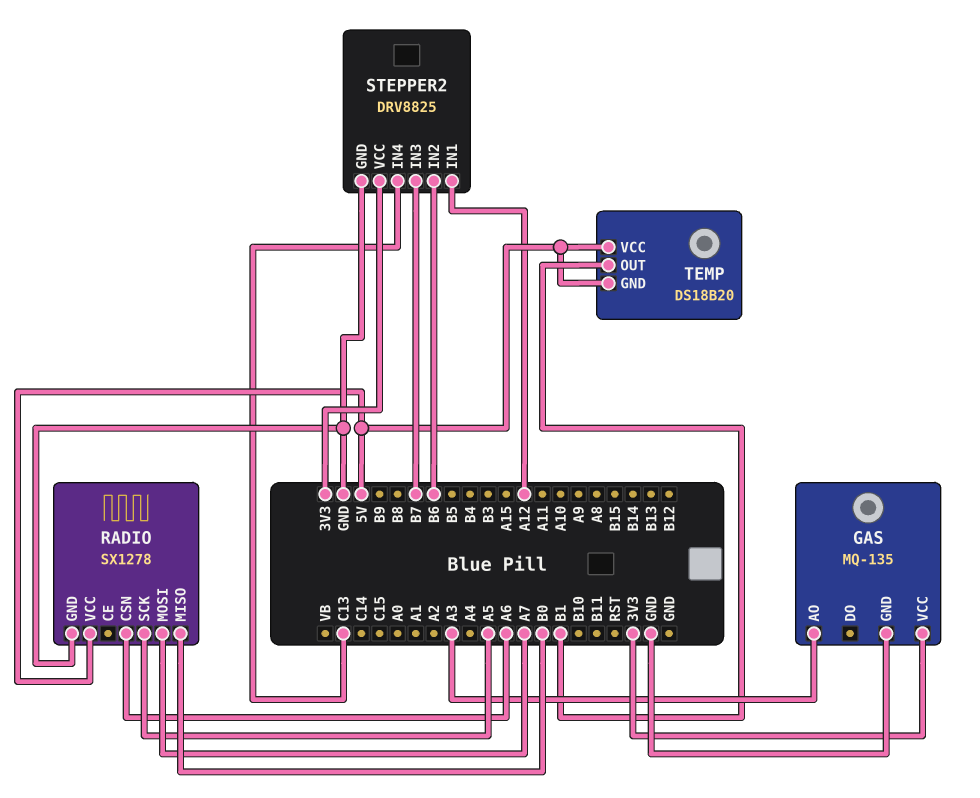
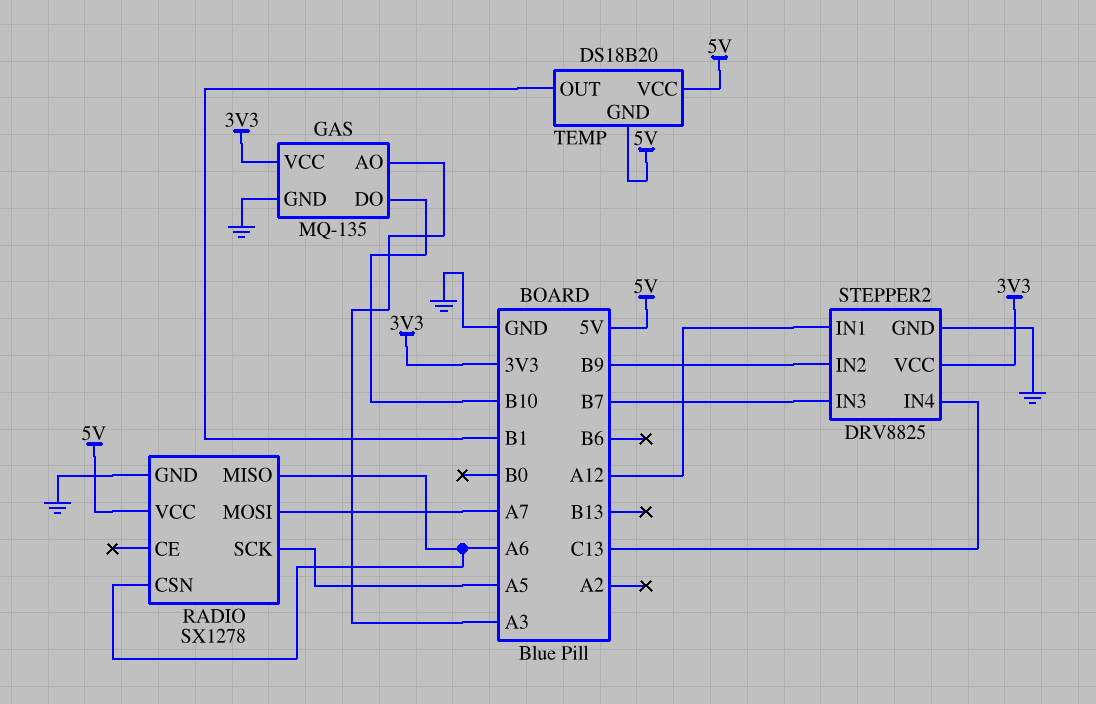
GAS pin DO: none -> B10
RADIO pin MISO: B0 -> A6
STEPPER2 pin IN2: B6 -> B9

